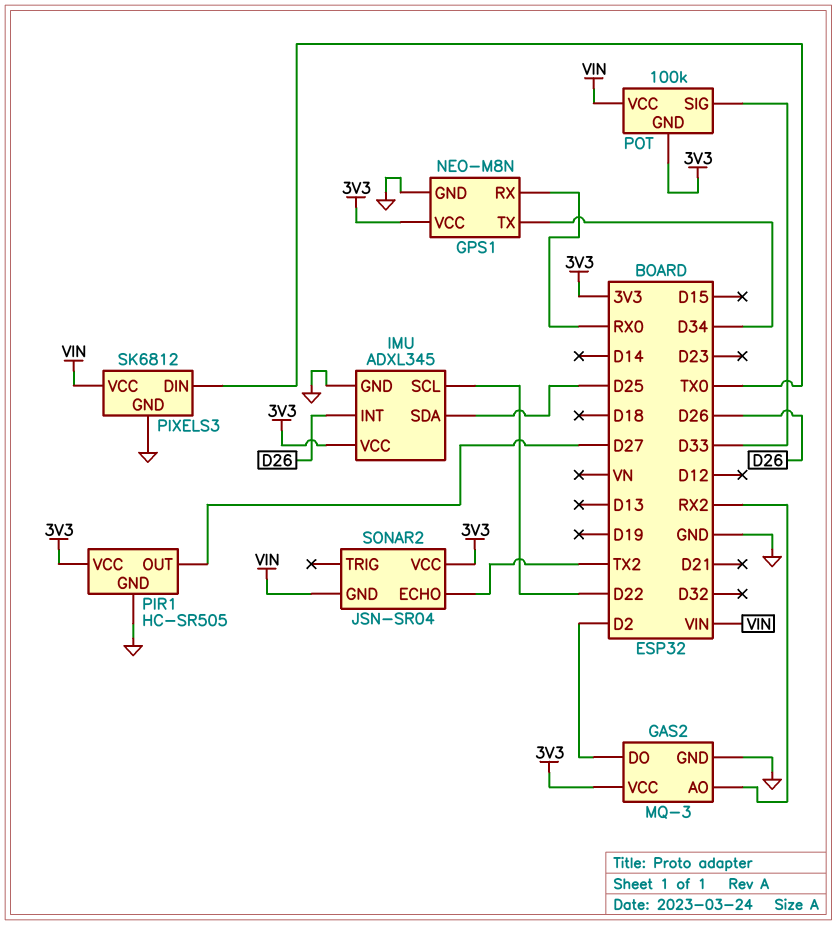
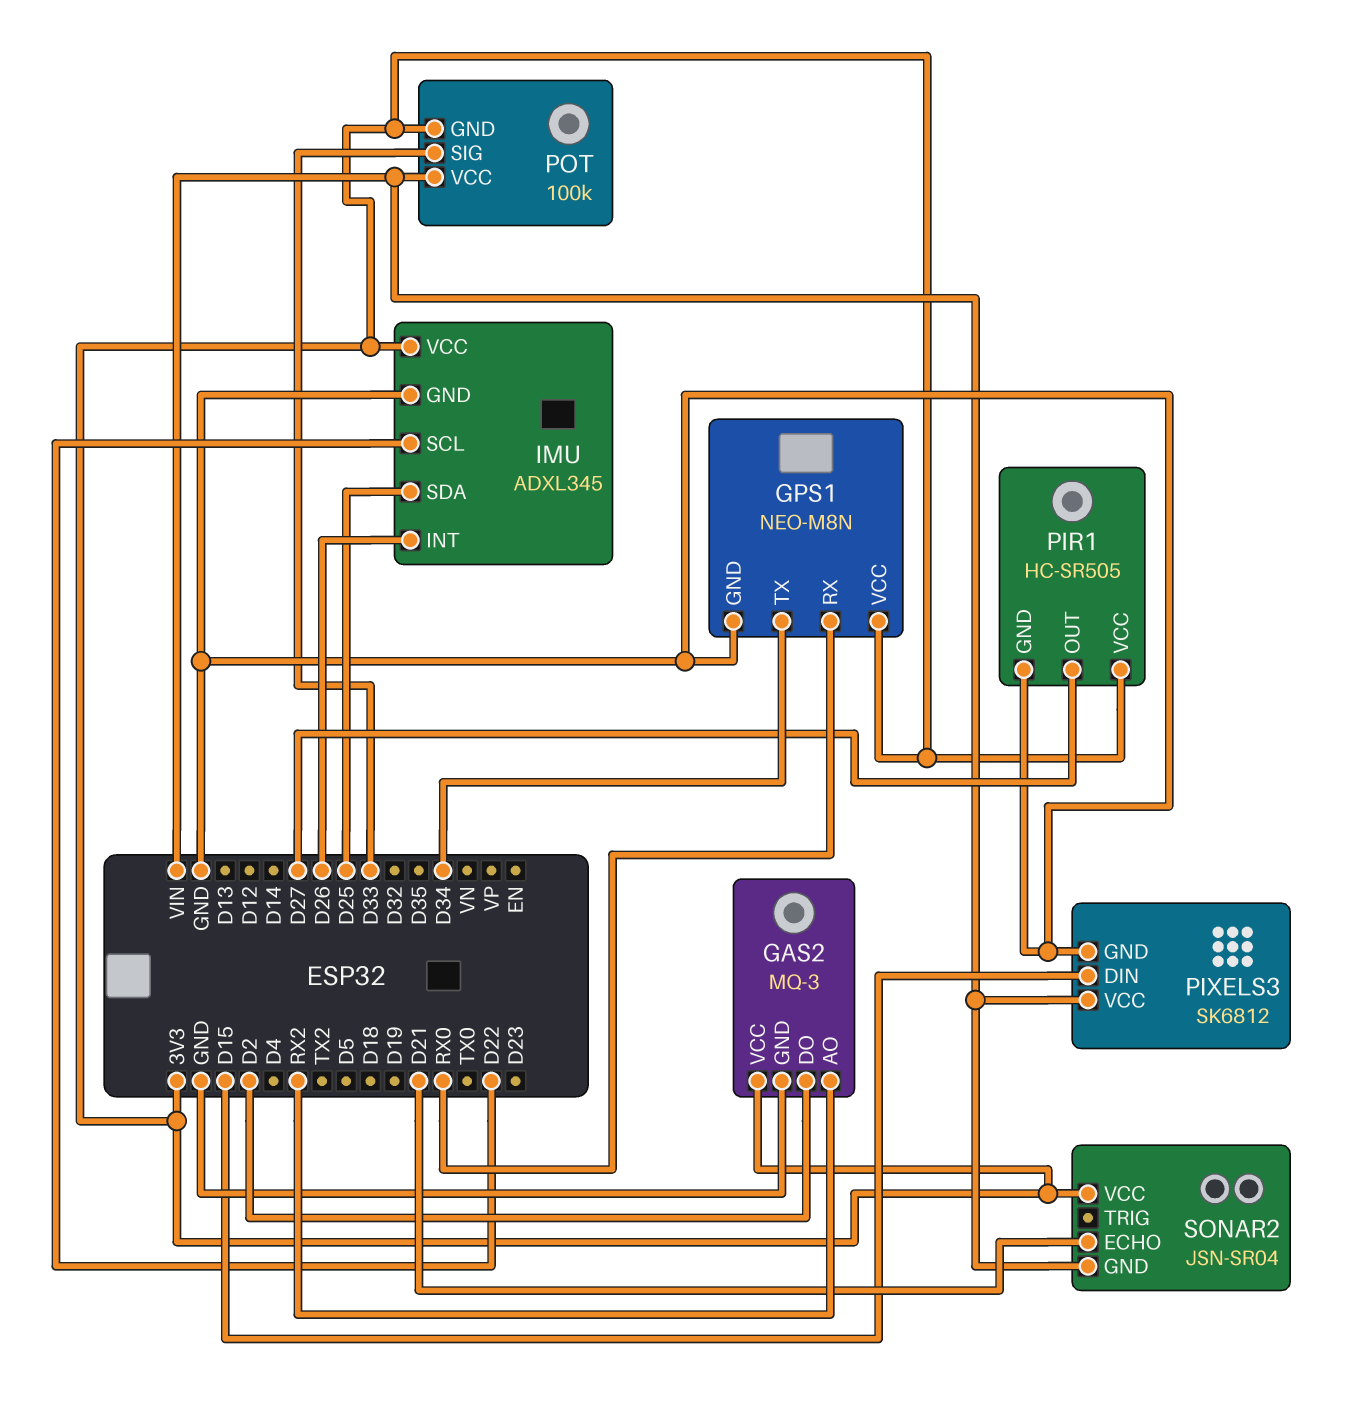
PIXELS3 pin DIN: TX0 -> D15
SONAR2 pin ECHO: TX2 -> D21

